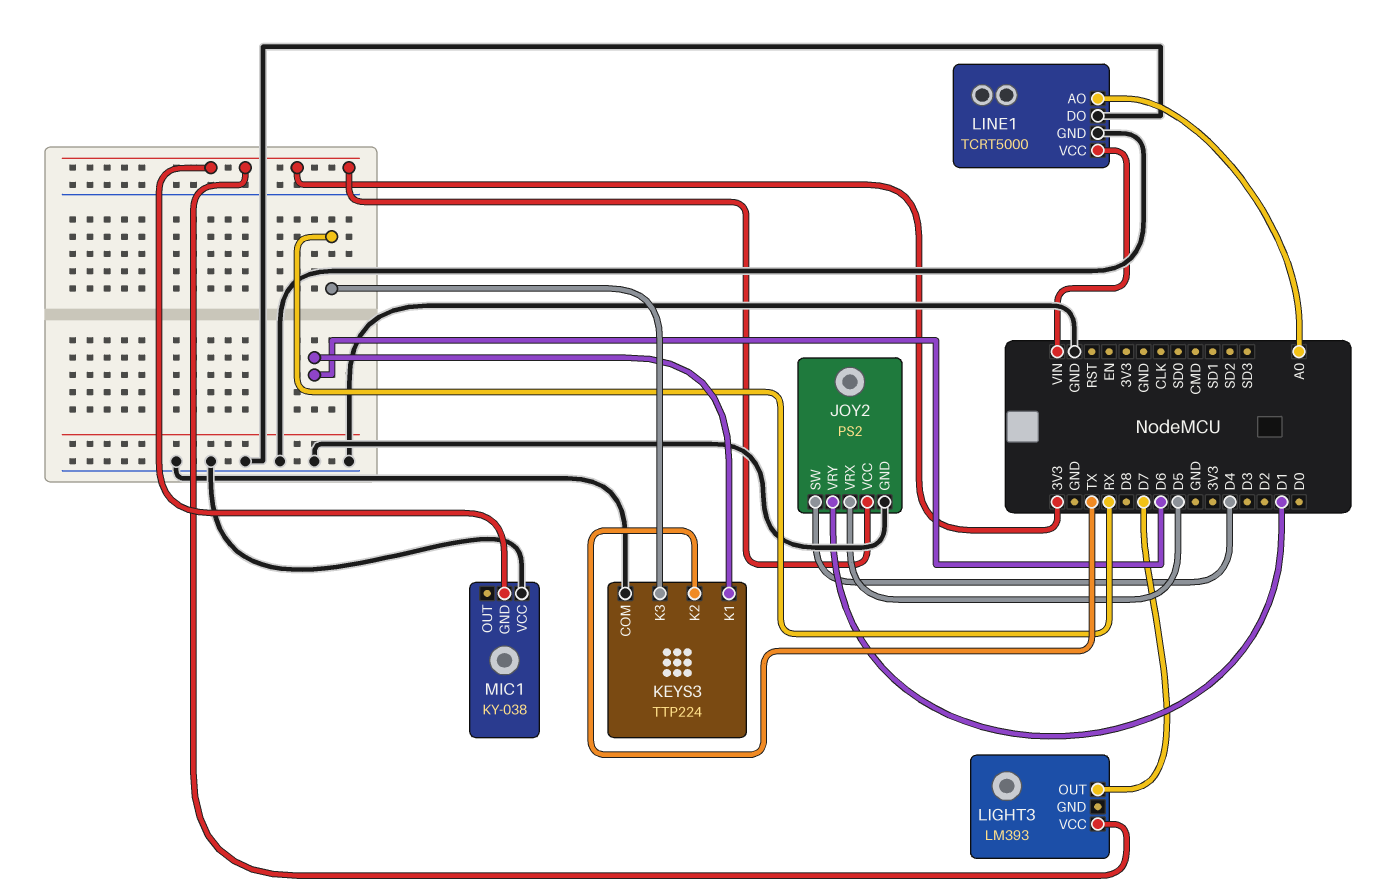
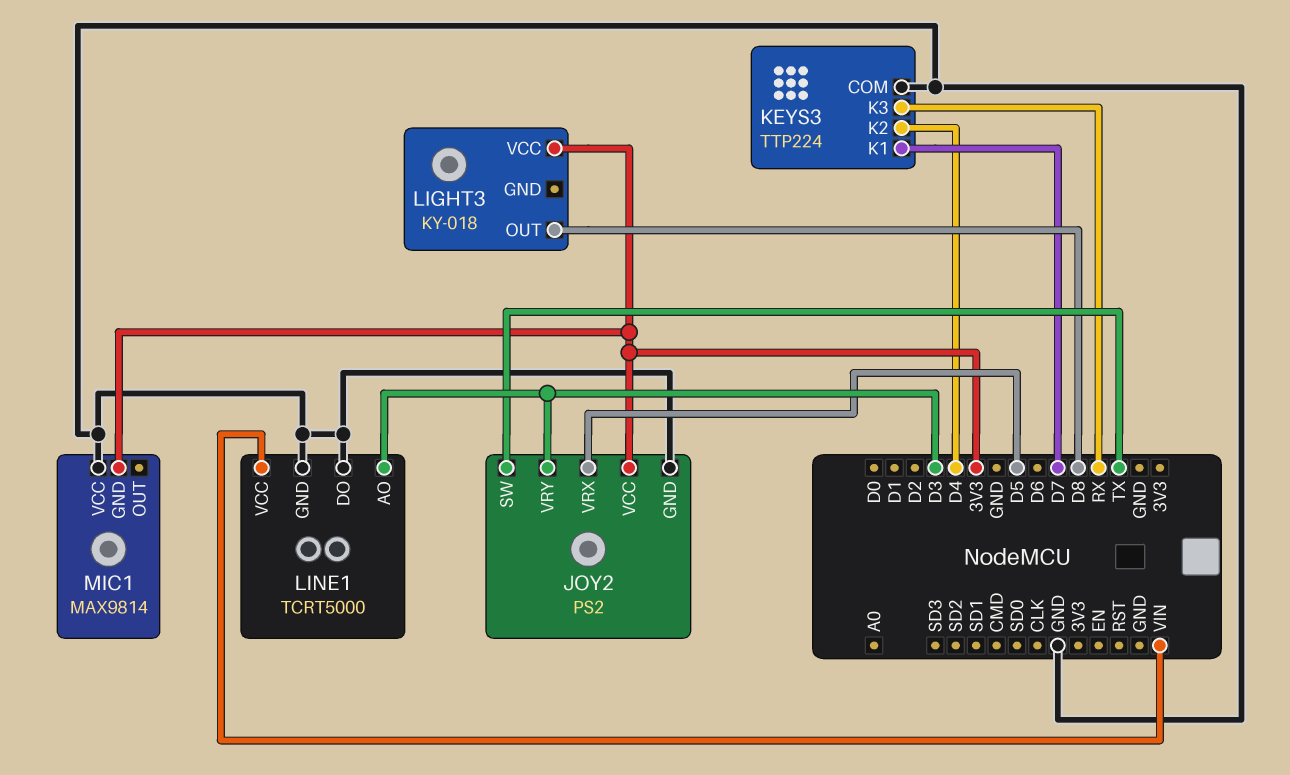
JOY2 pin SW: D4 -> TX
JOY2 pin VRY: D1 -> D3
KEYS3 pin K1: D6 -> D7
KEYS3 pin K2: TX -> D4
LIGHT3: LM393 -> KY-018
LIGHT3 pin OUT: D7 -> D8
LINE1 pin AO: A0 -> D3
MIC1: KY-038 -> MAX9814

